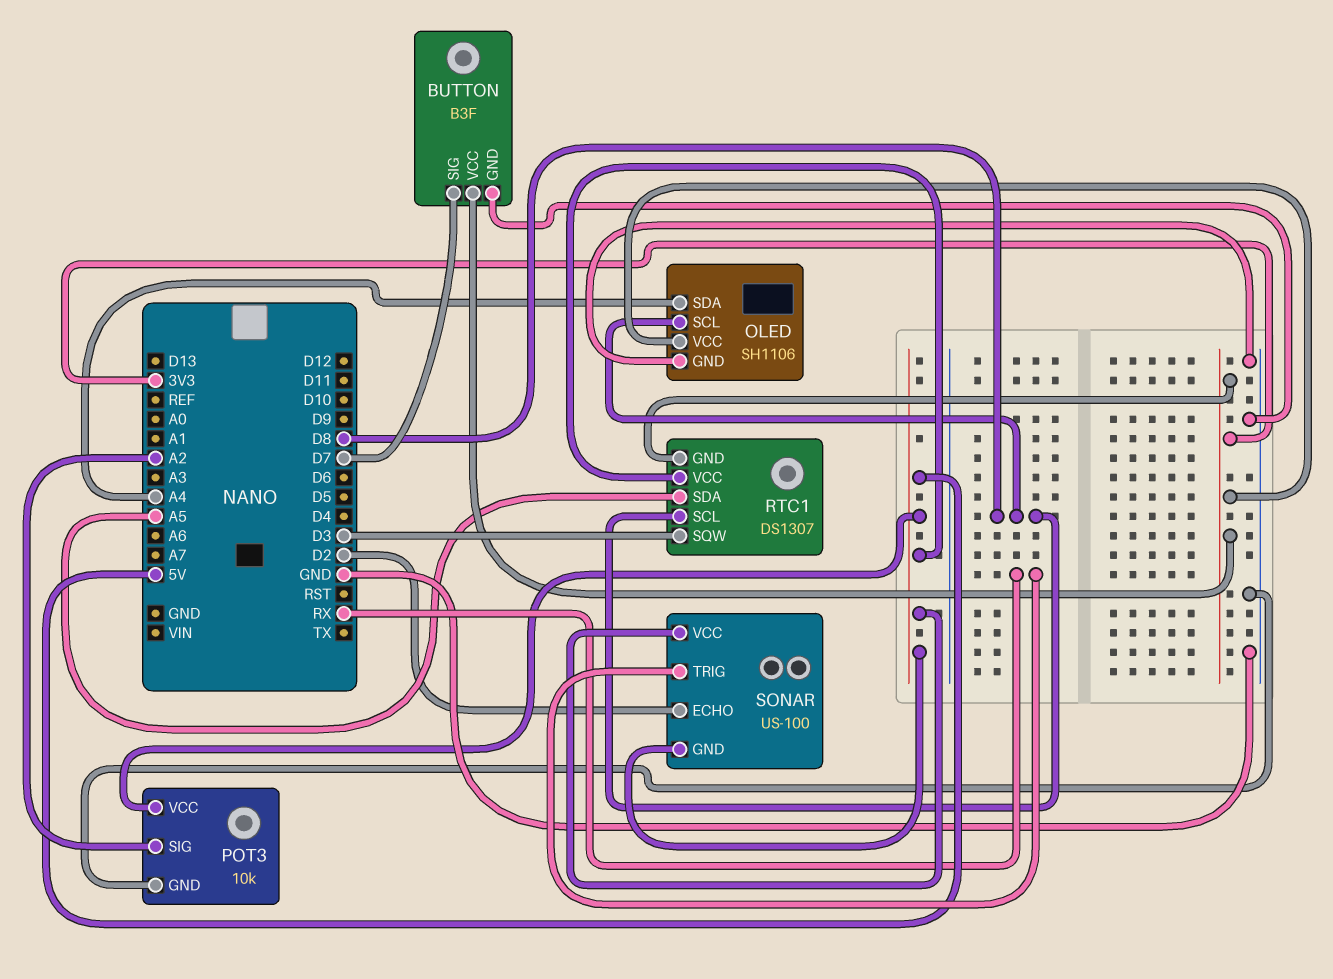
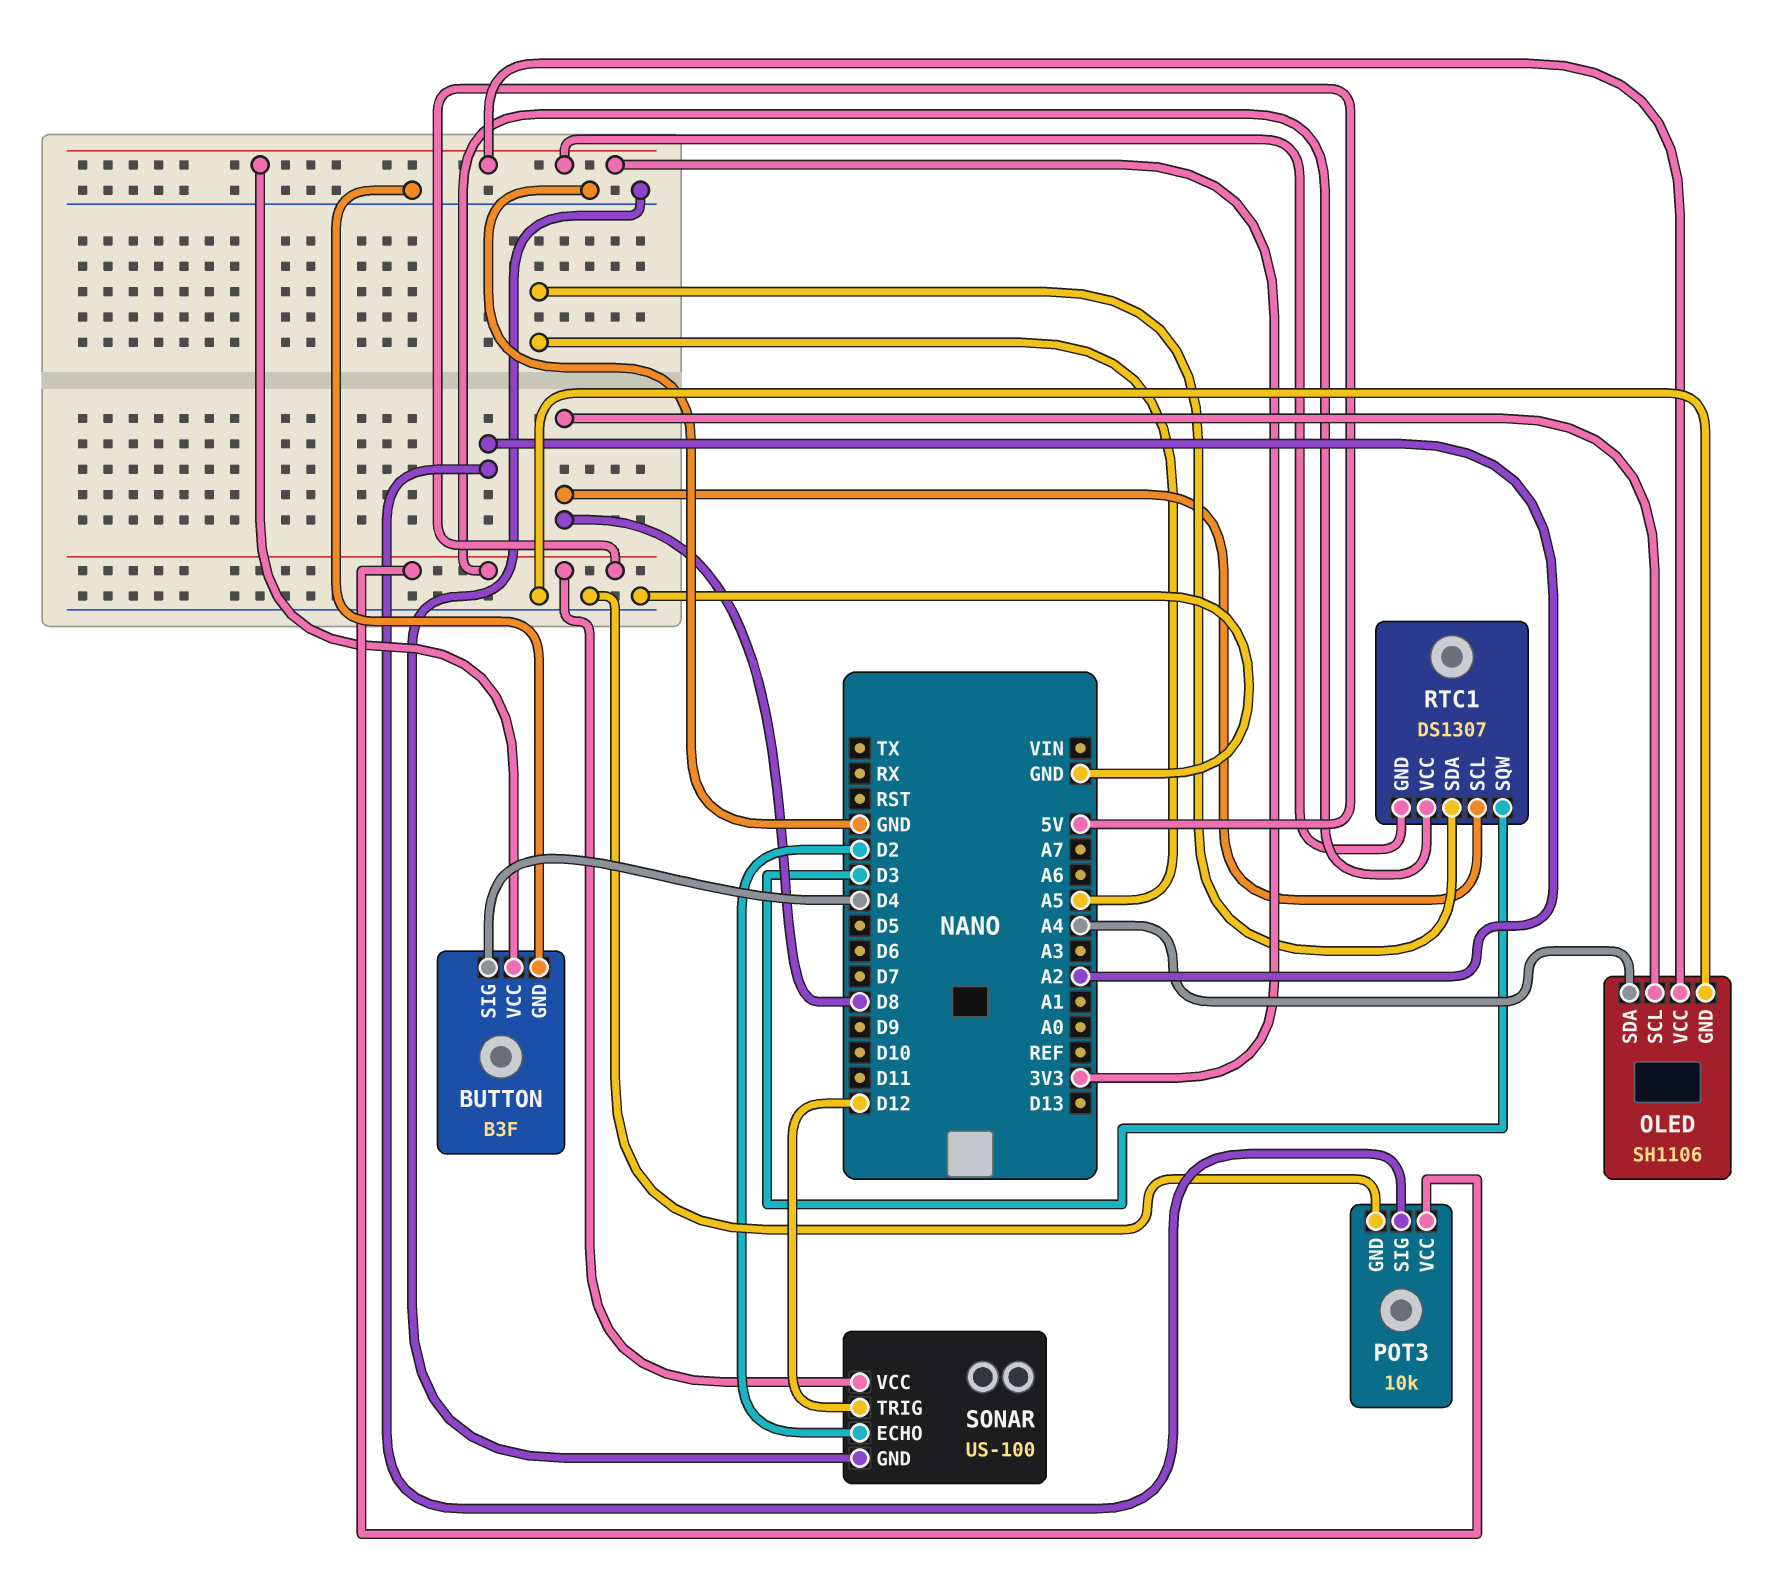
BUTTON pin SIG: D7 -> D4
SONAR pin GND: 5V -> GND
SONAR pin TRIG: RX -> D12

